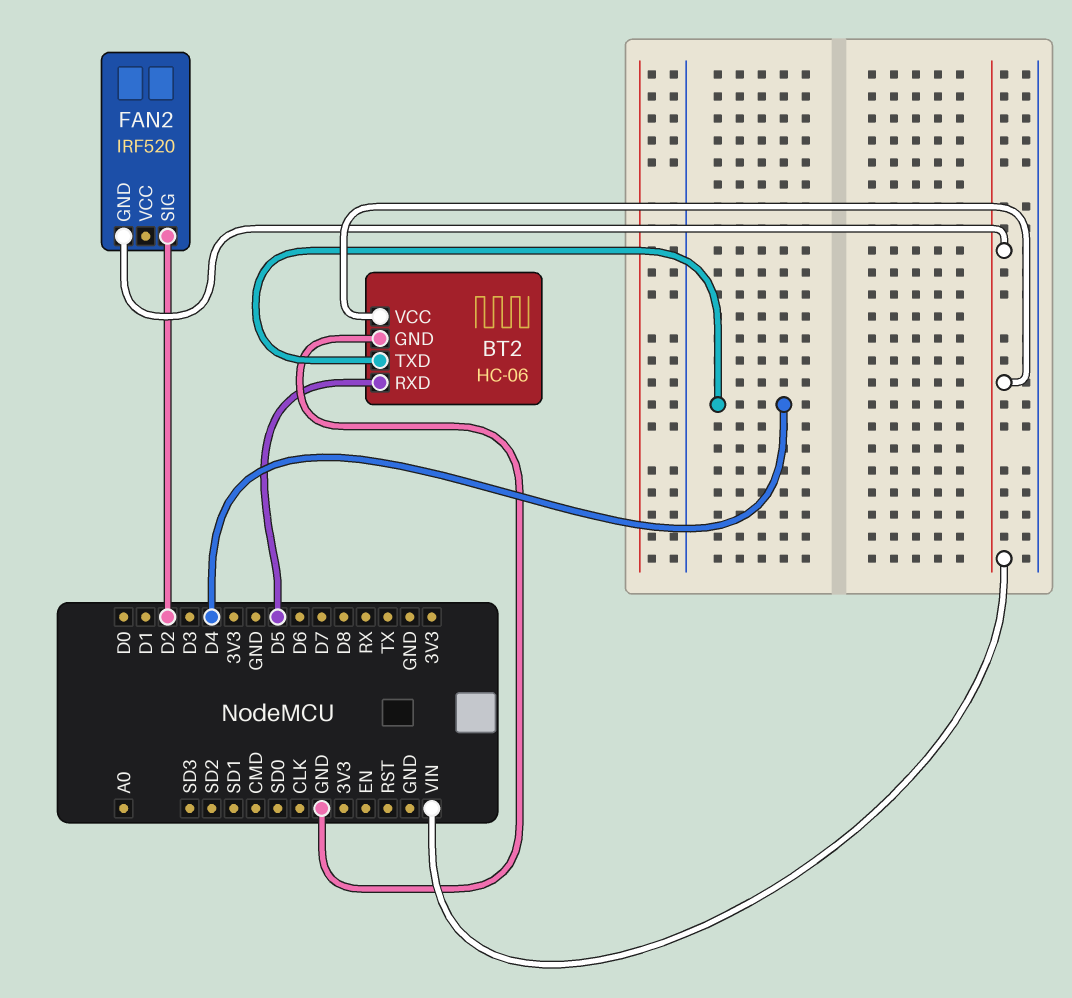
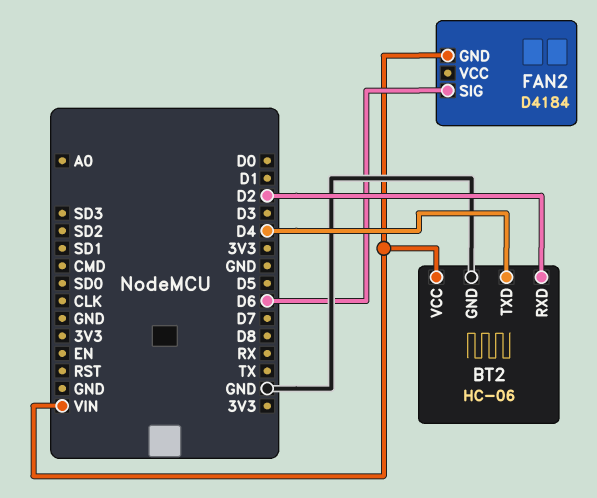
BT2 pin RXD: D5 -> D2
FAN2: IRF520 -> D4184
FAN2 pin SIG: D2 -> D6

